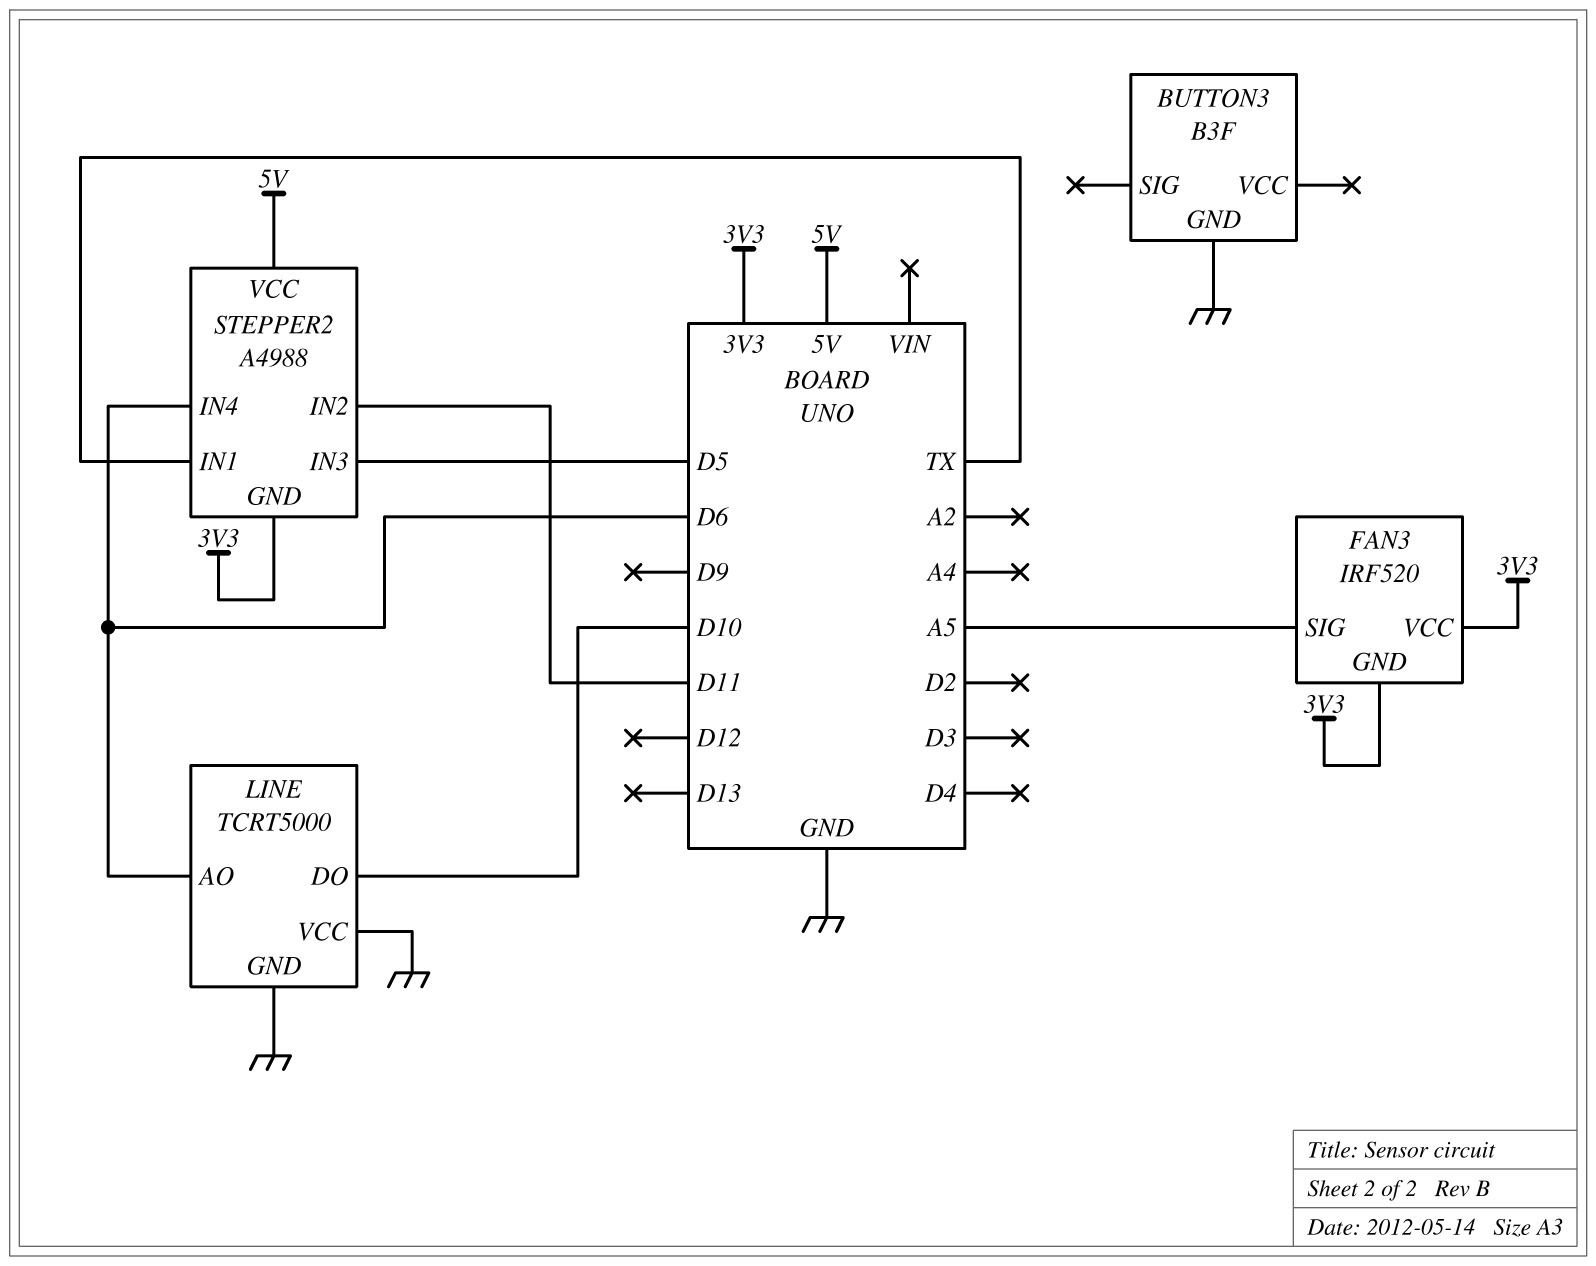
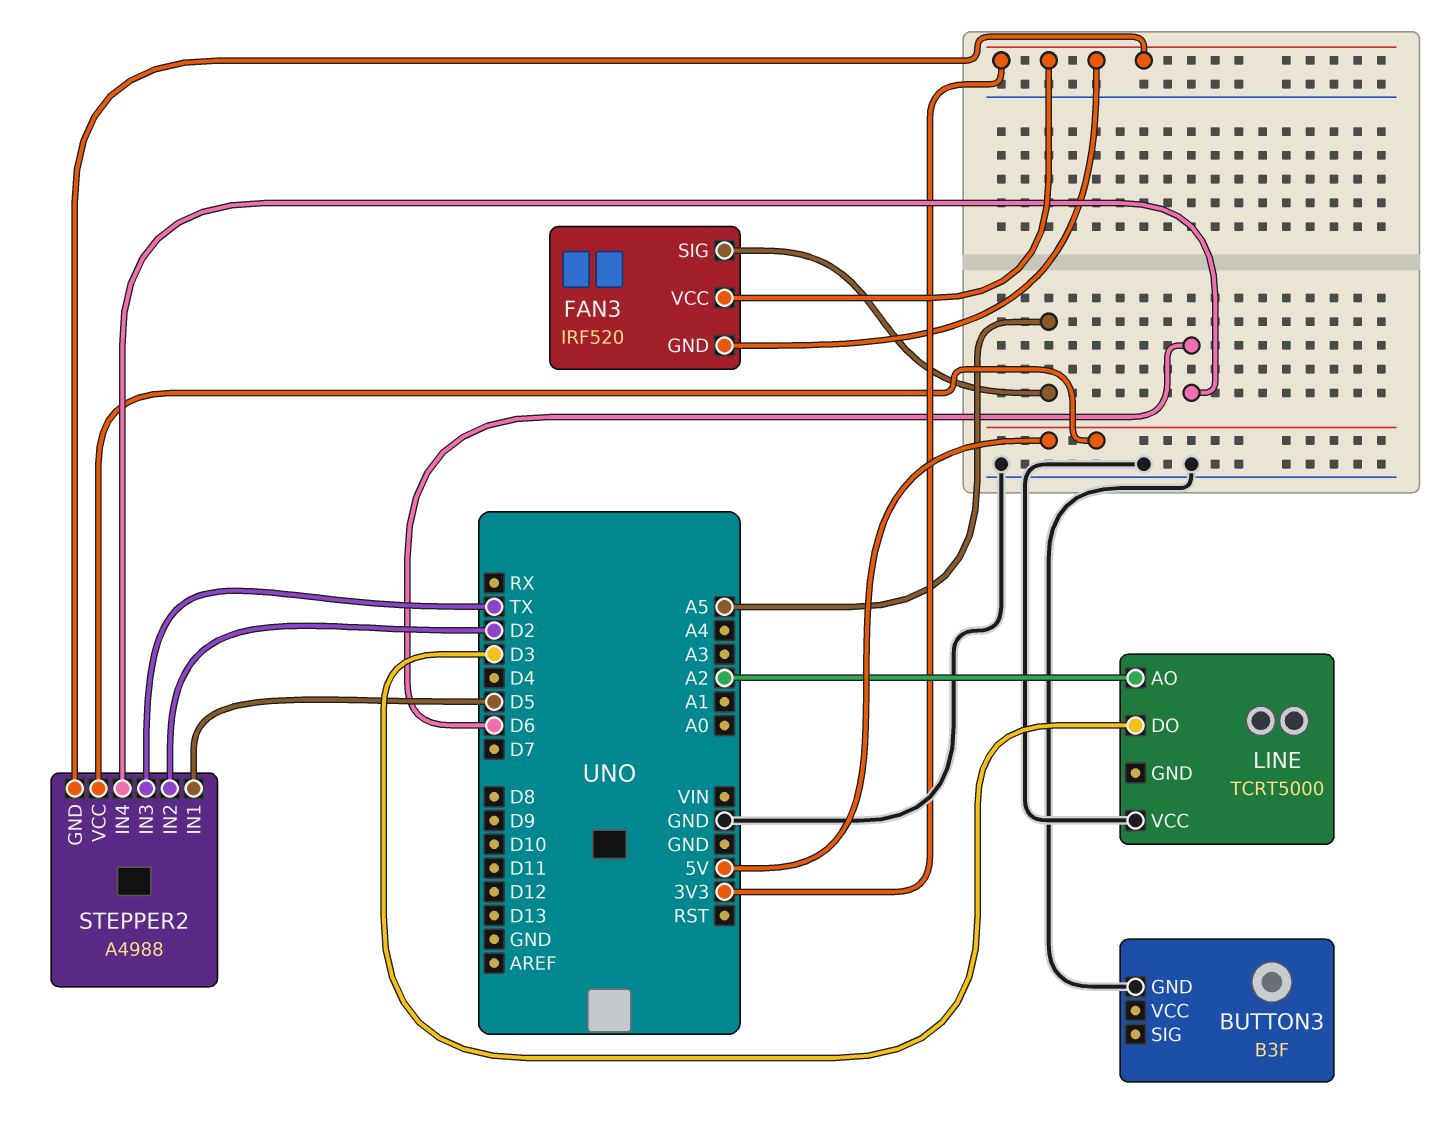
LINE pin AO: D6 -> A2
LINE pin DO: D10 -> D3
LINE pin GND: GND -> none
STEPPER2 pin IN1: TX -> D5
STEPPER2 pin IN2: D11 -> D2
STEPPER2 pin IN3: D5 -> TX

